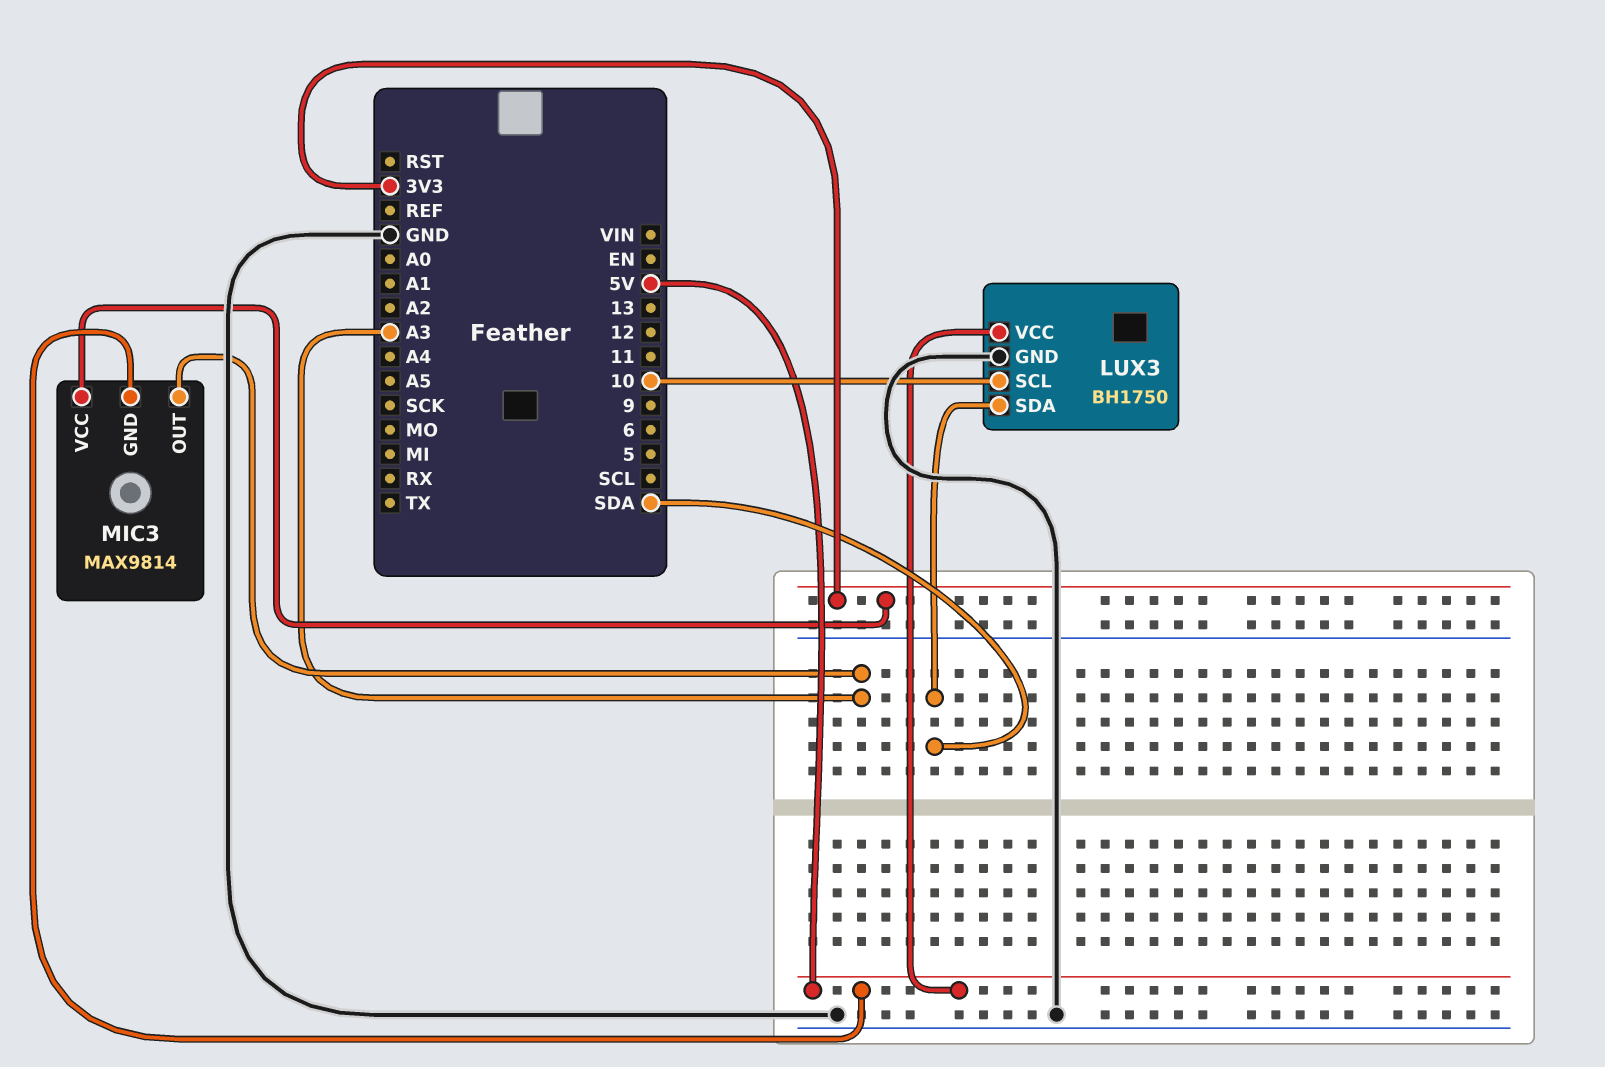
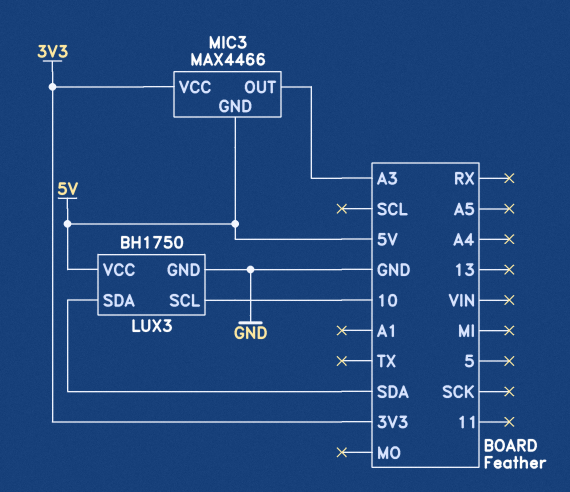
MIC3: MAX9814 -> MAX4466

